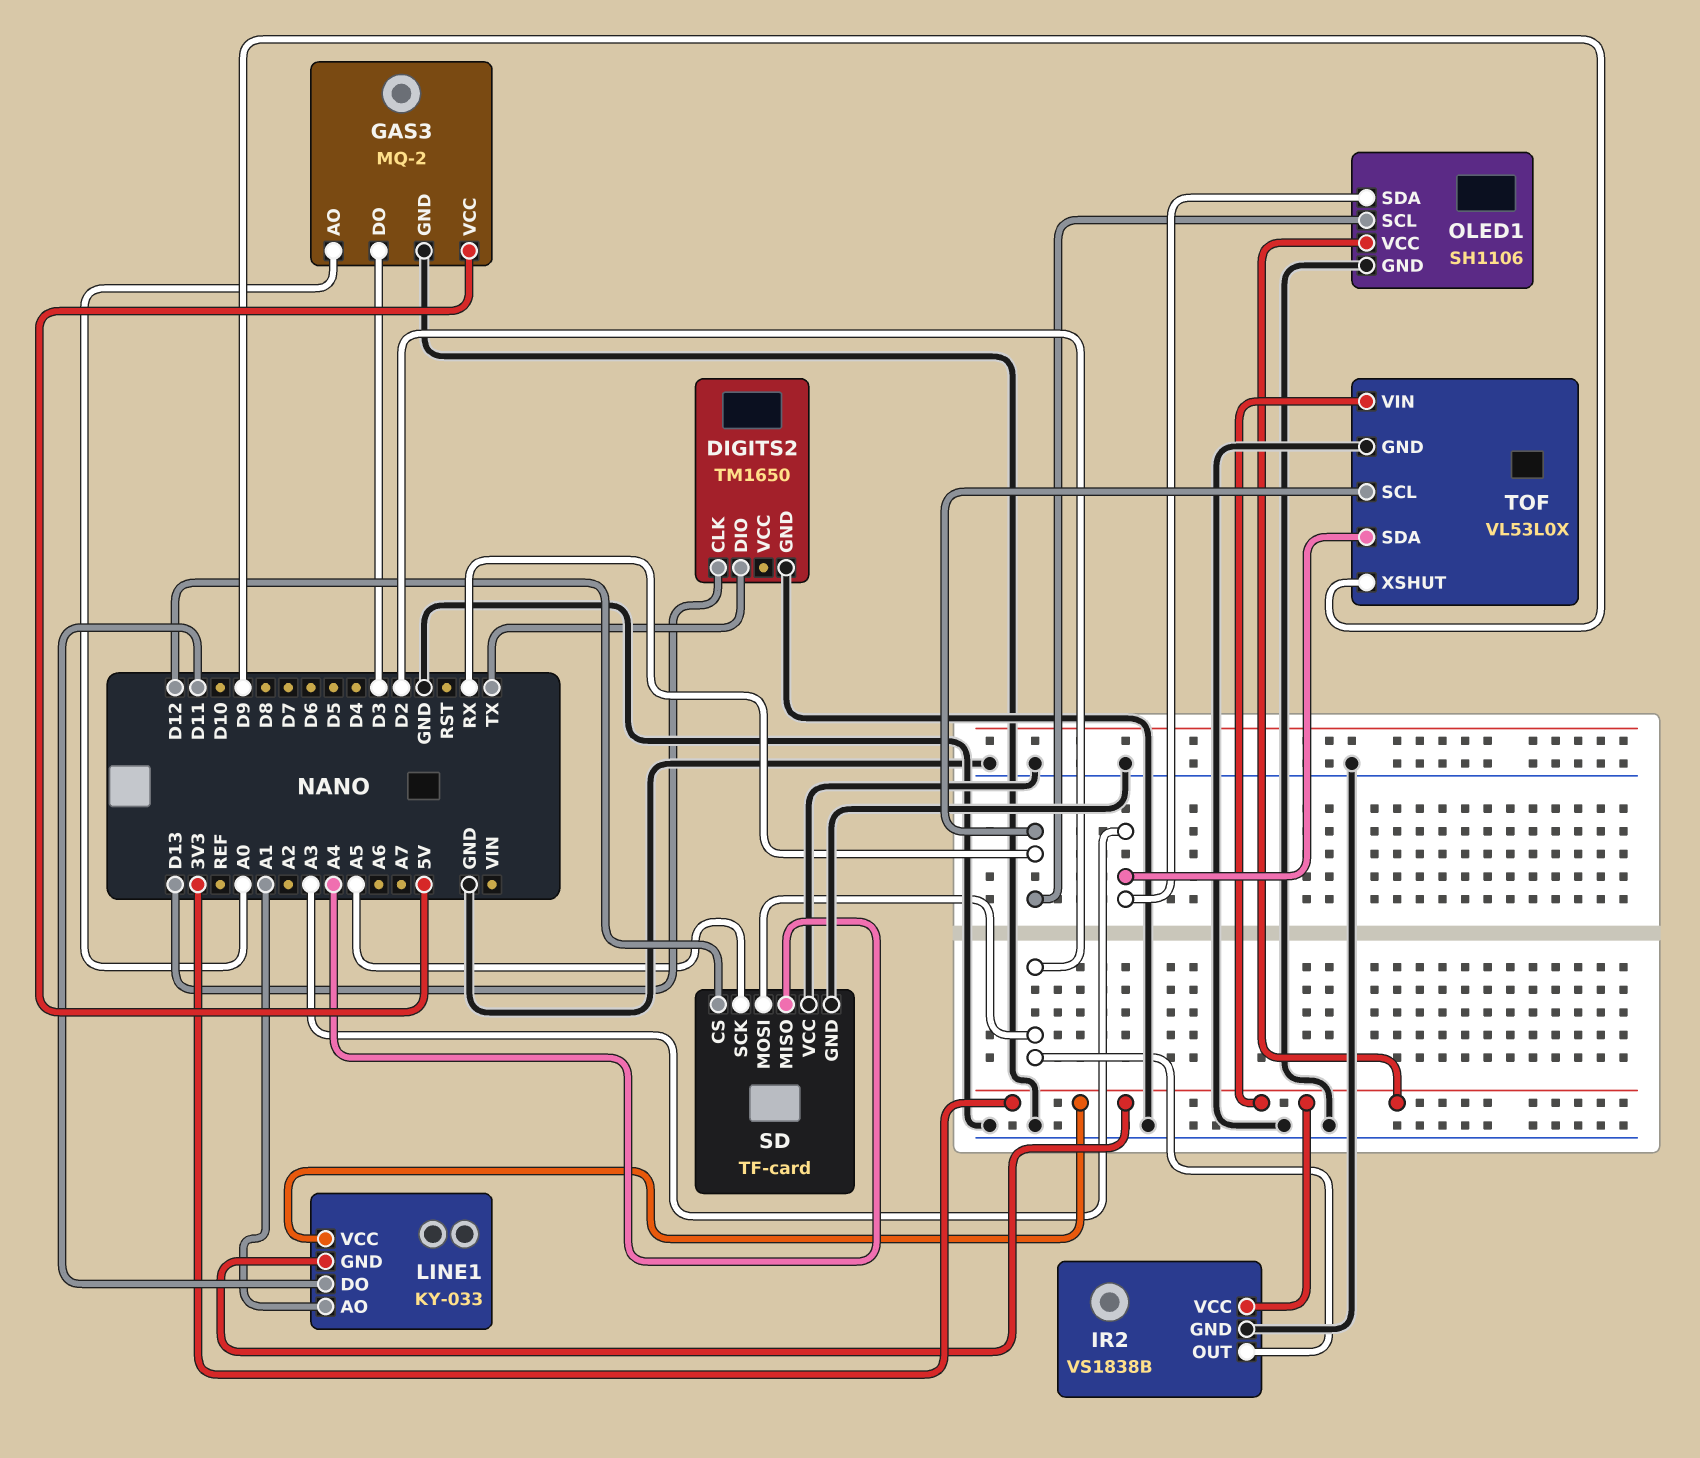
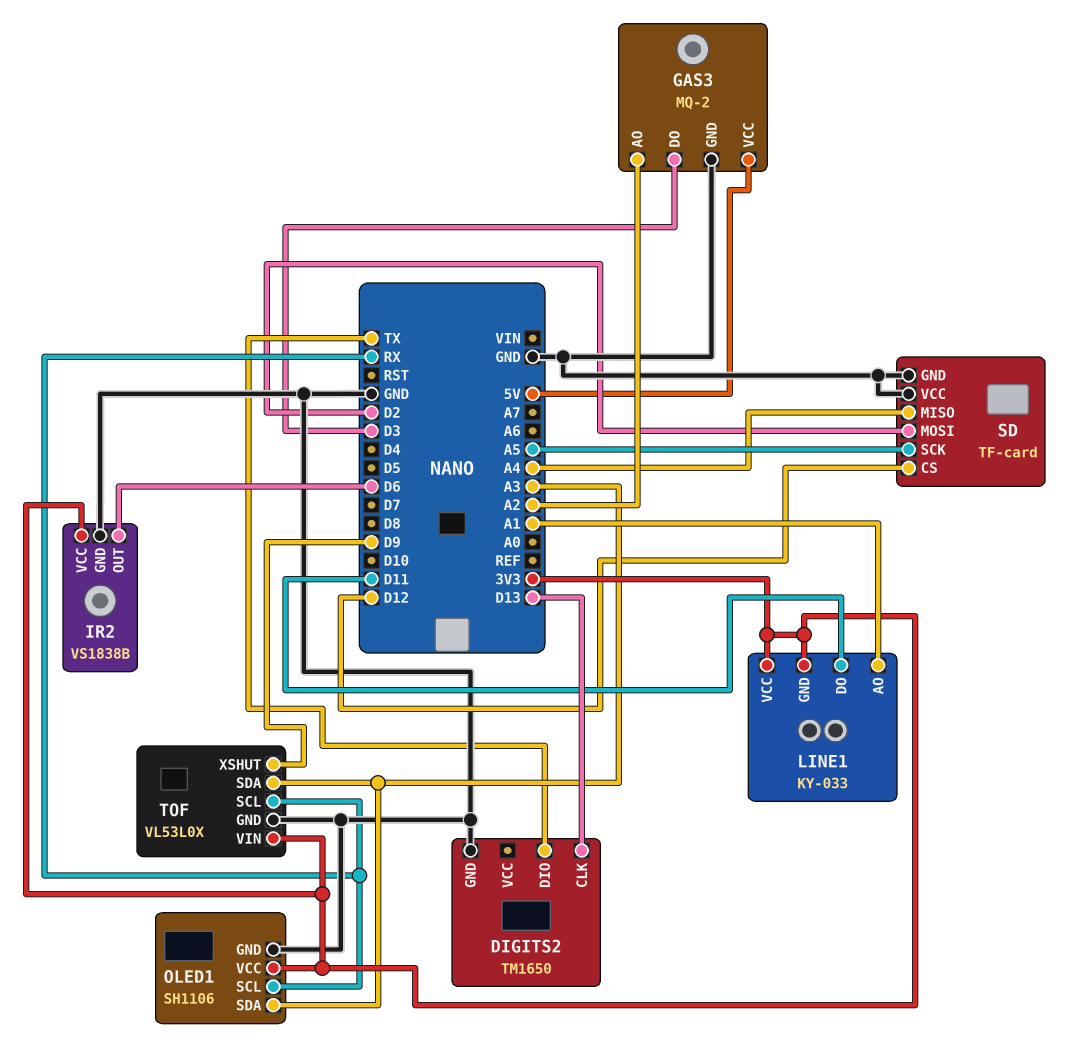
GAS3 pin AO: A0 -> A2
IR2 pin OUT: D2 -> D6

